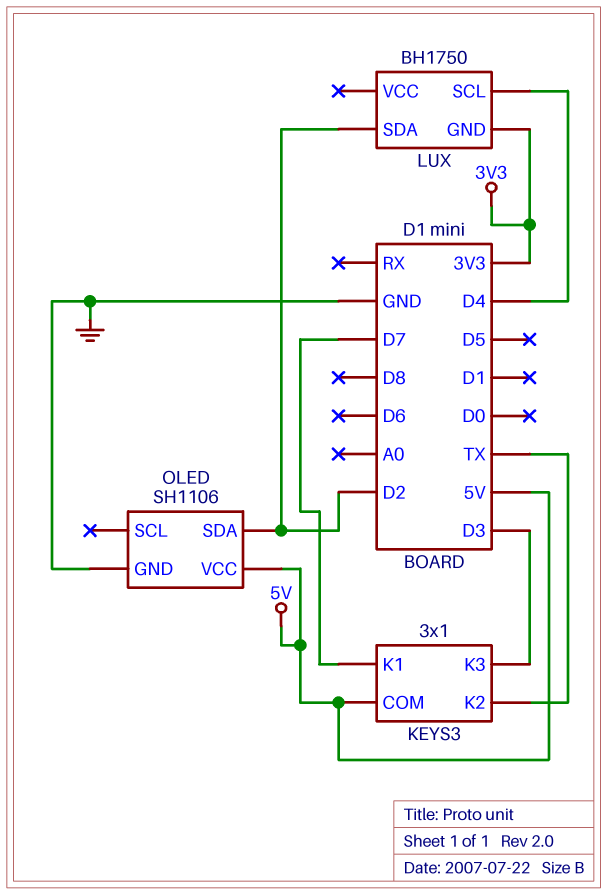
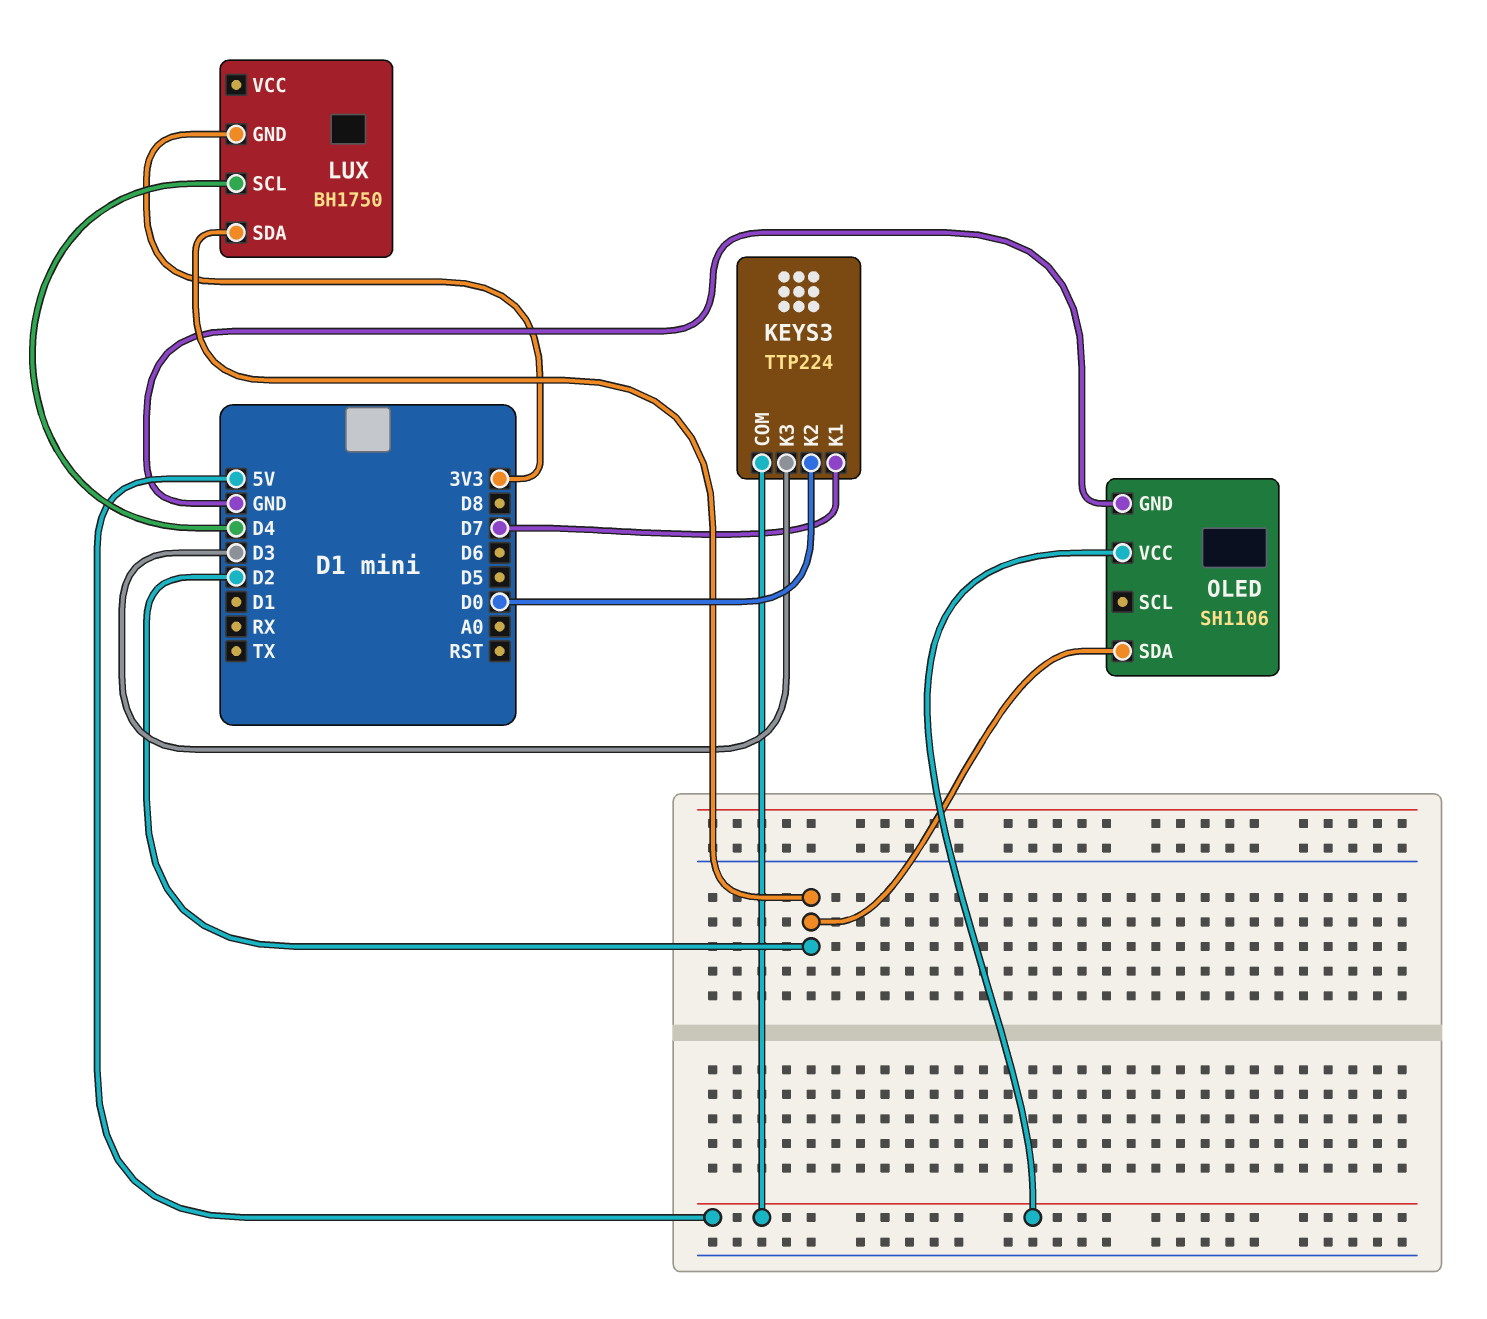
KEYS3: 3x1 -> TTP224
KEYS3 pin K2: TX -> D0

